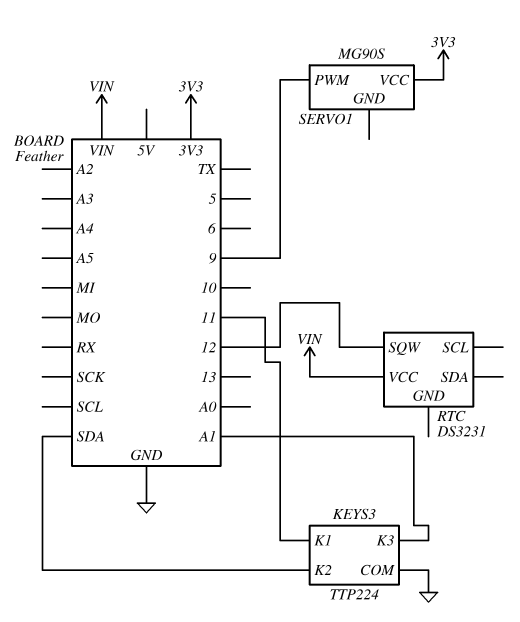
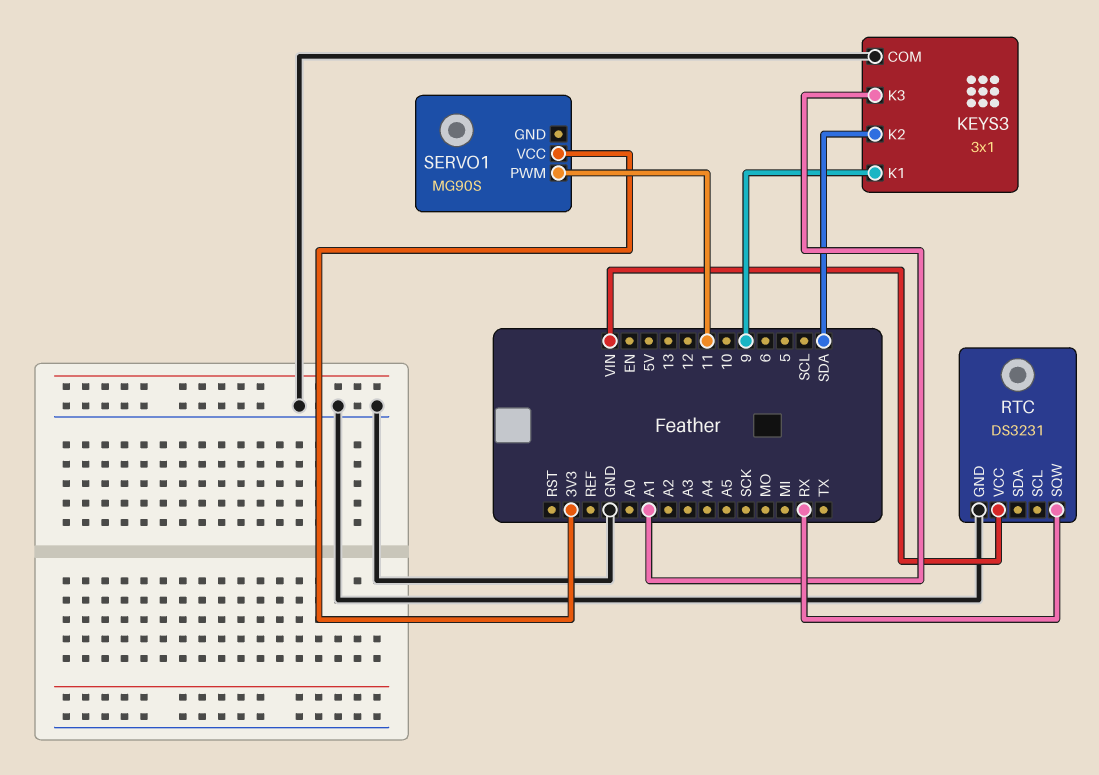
KEYS3: TTP224 -> 3x1
KEYS3 pin K1: 11 -> 9
RTC pin GND: none -> GND
RTC pin SQW: 12 -> RX
SERVO1 pin PWM: 9 -> 11

